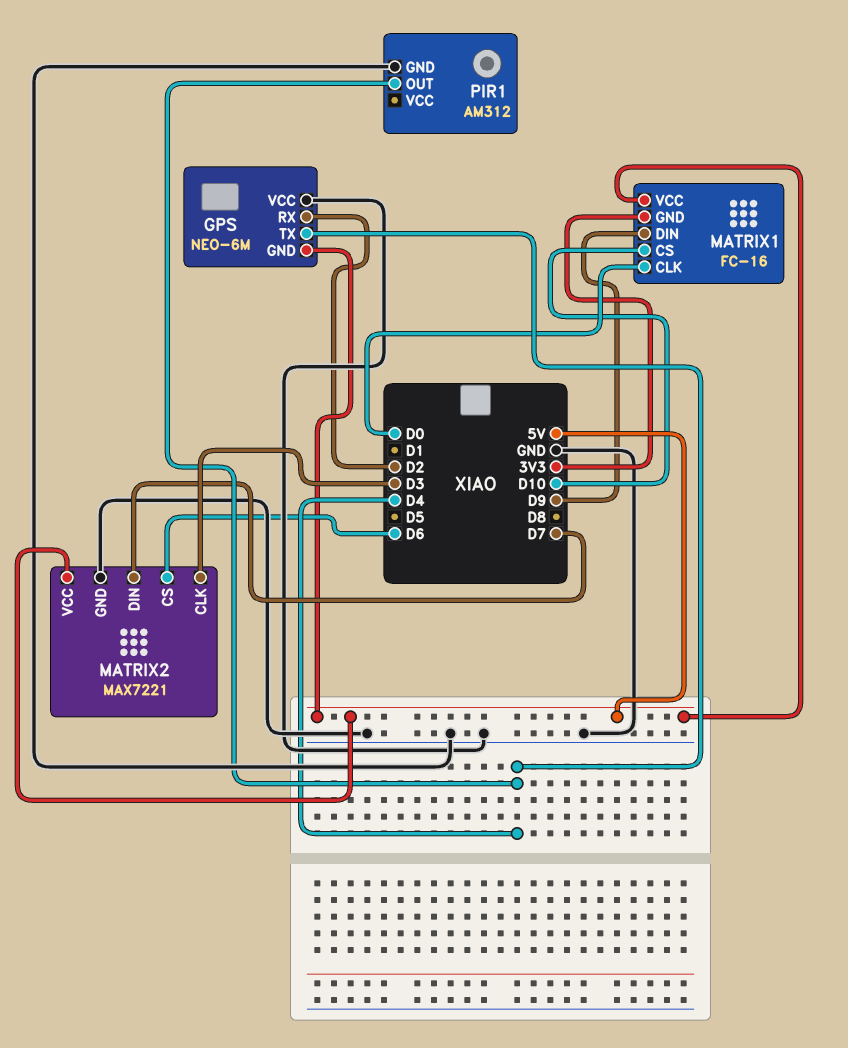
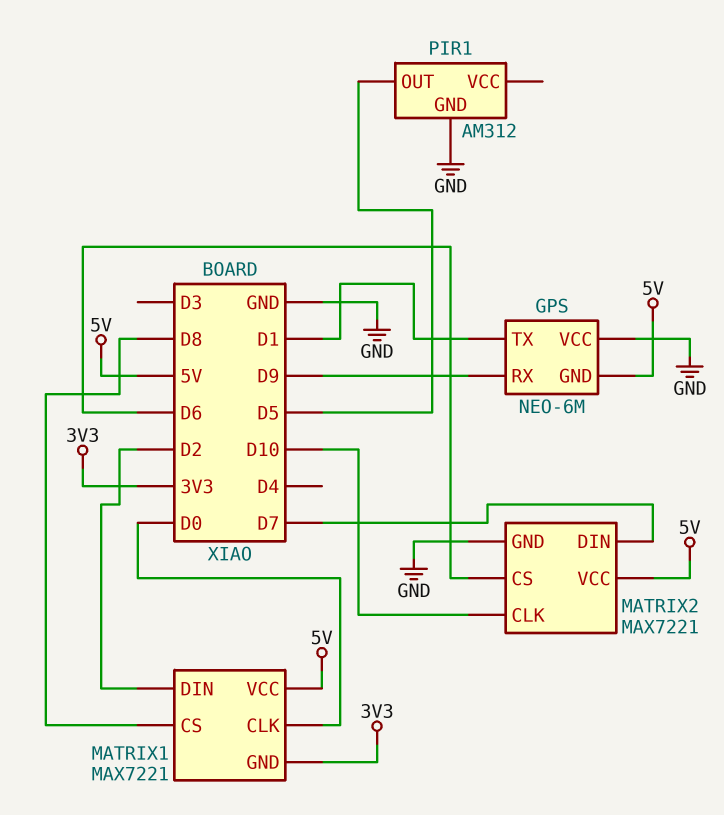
GPS pin RX: D2 -> D9
GPS pin TX: D4 -> D1
MATRIX1: FC-16 -> MAX7221
MATRIX1 pin CS: D10 -> D8
MATRIX1 pin DIN: D9 -> D2
MATRIX2 pin CLK: D3 -> D10
PIR1 pin OUT: D4 -> D5

